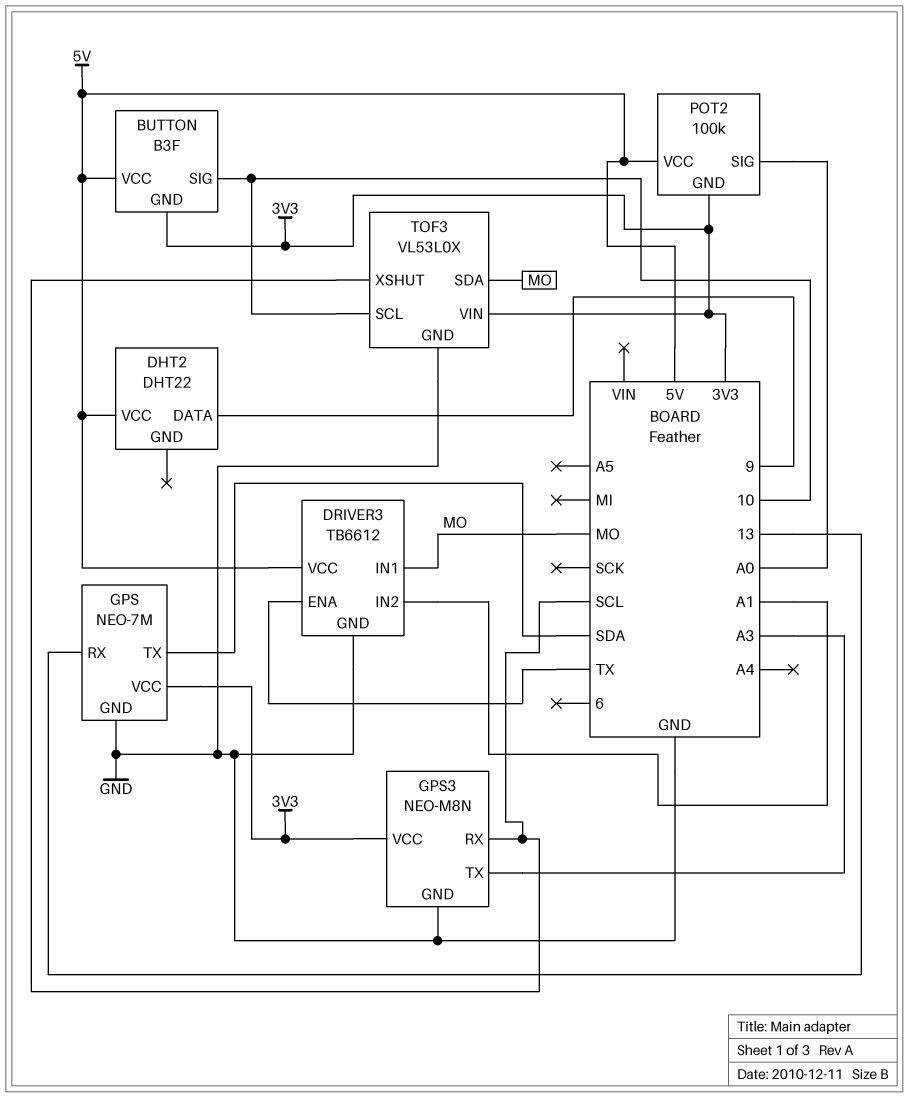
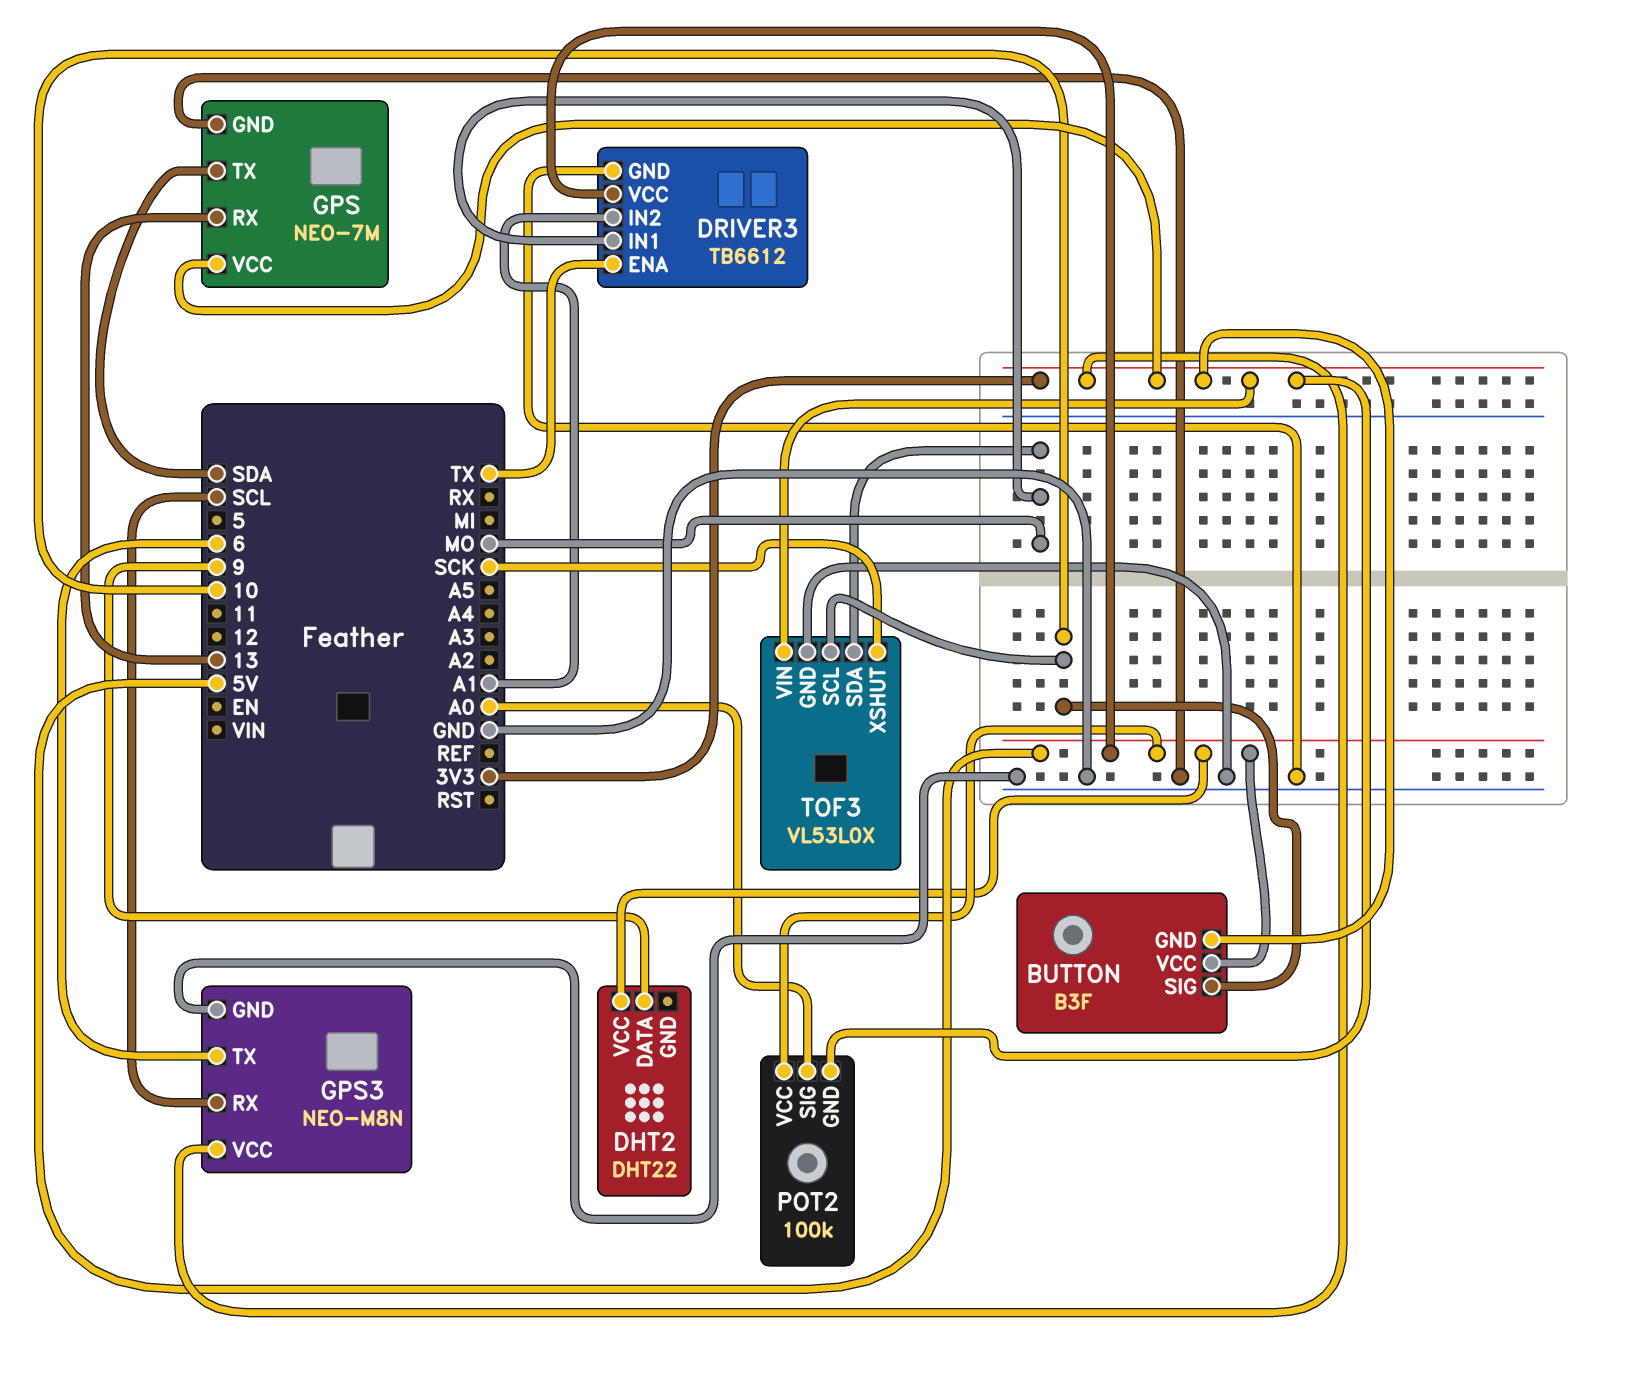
GPS3 pin TX: A3 -> 6
TOF3 pin XSHUT: SCL -> SCK

